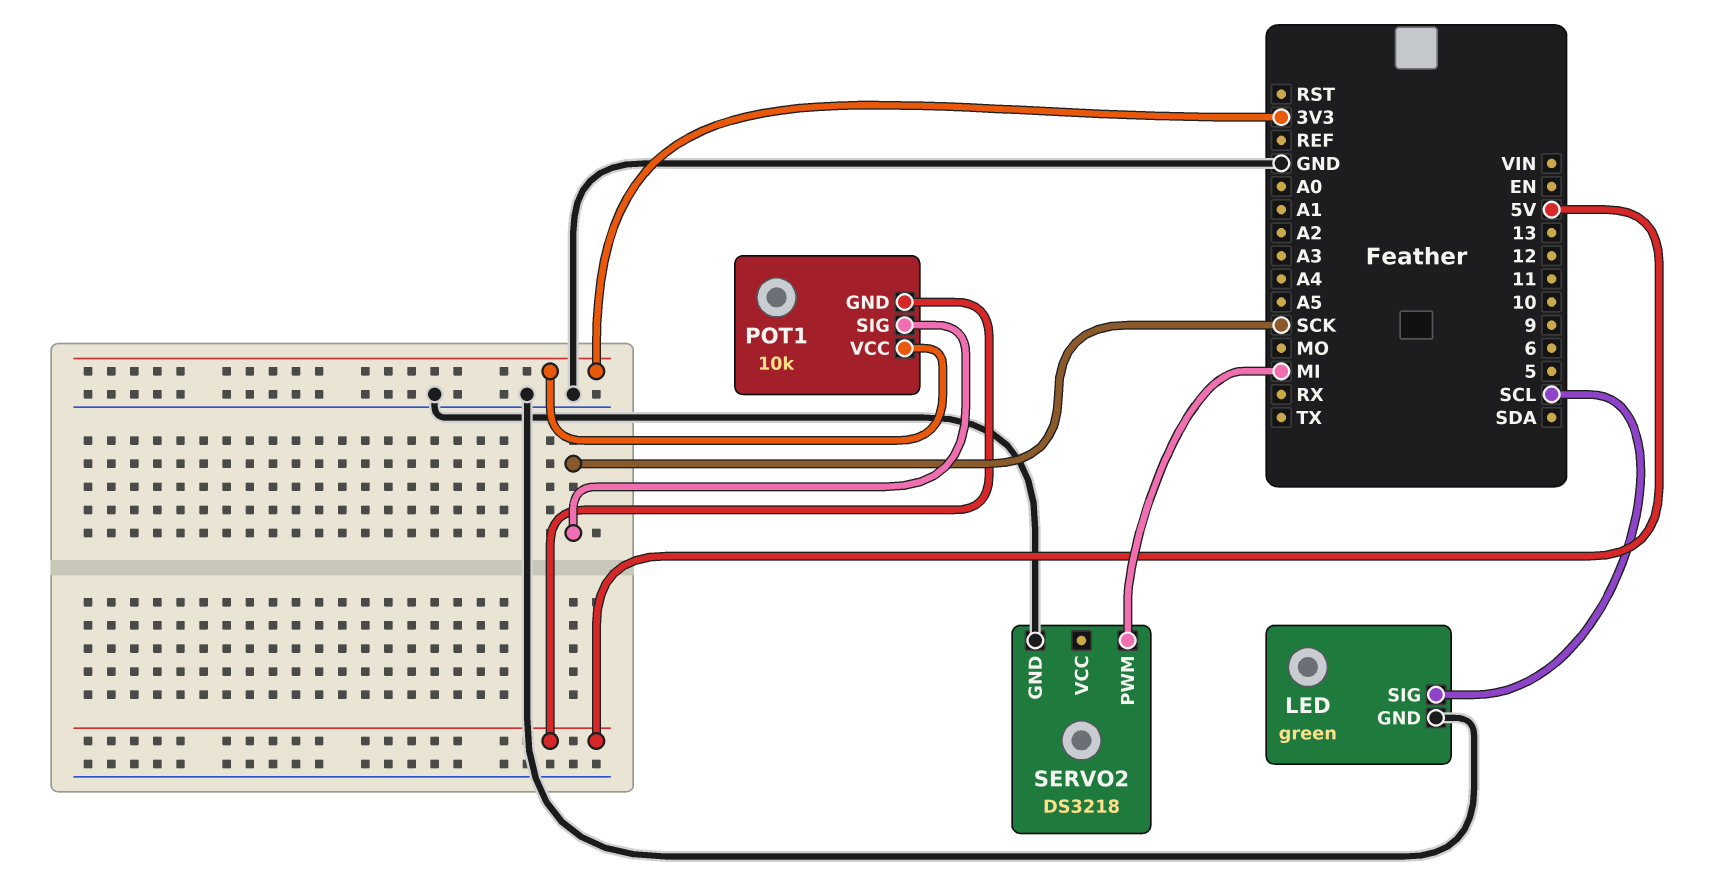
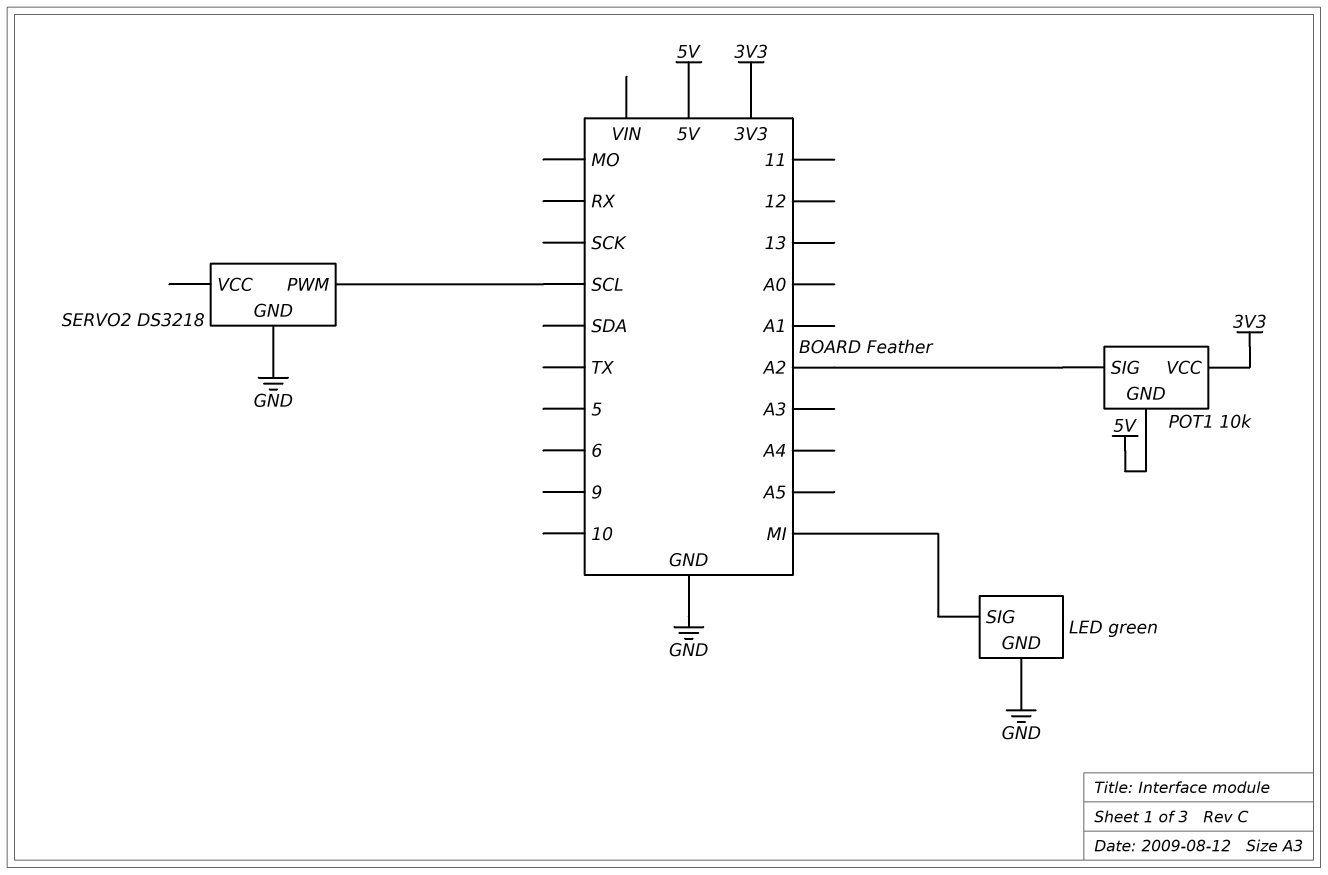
LED pin SIG: SCL -> MI
POT1 pin SIG: SCK -> A2
SERVO2 pin PWM: MI -> SCL

